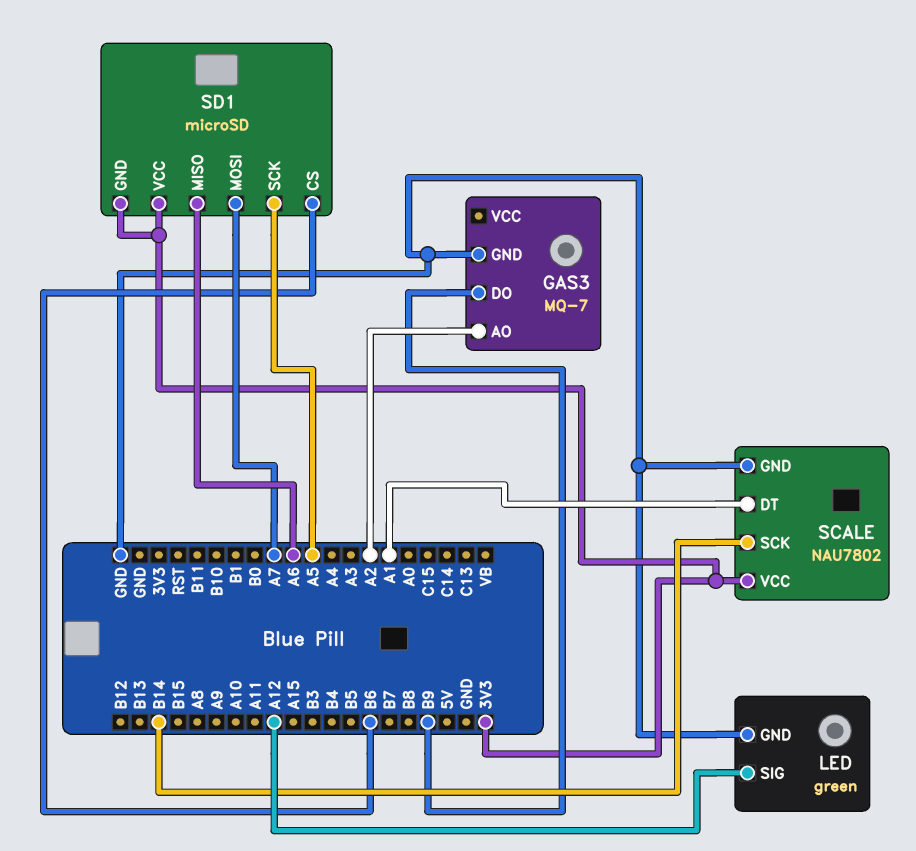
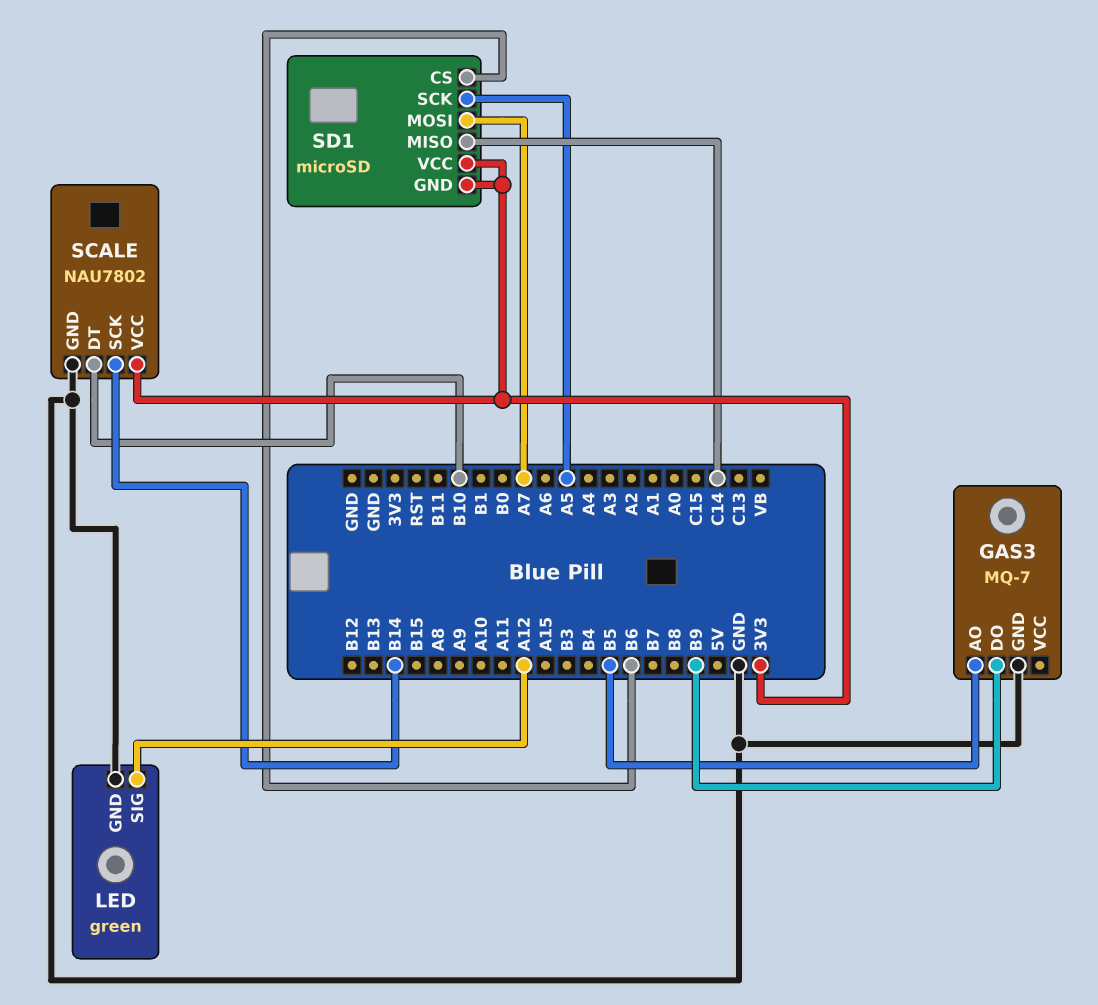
GAS3 pin AO: A2 -> B5
SCALE pin DT: A1 -> B10
SD1 pin MISO: A6 -> C14

